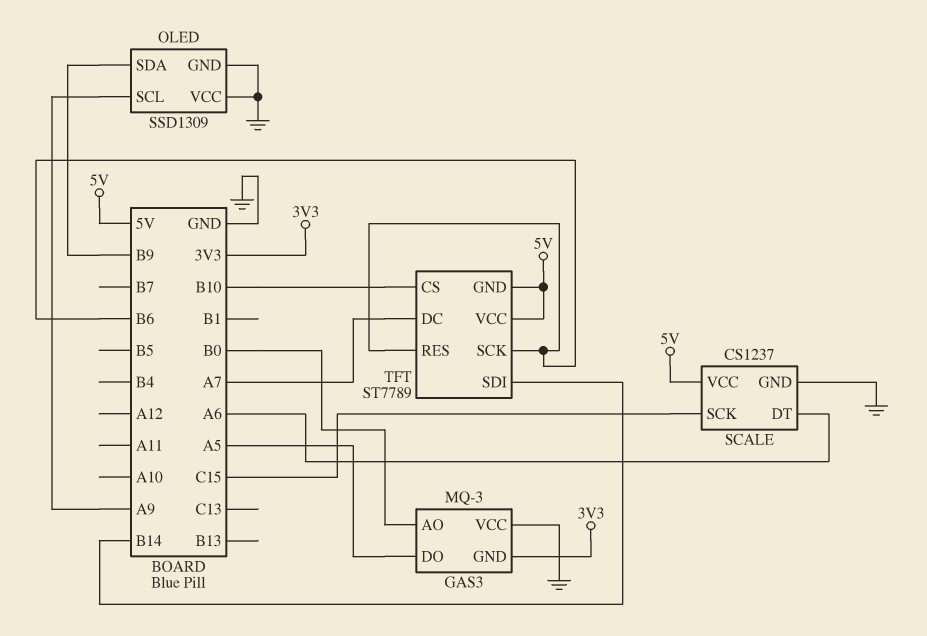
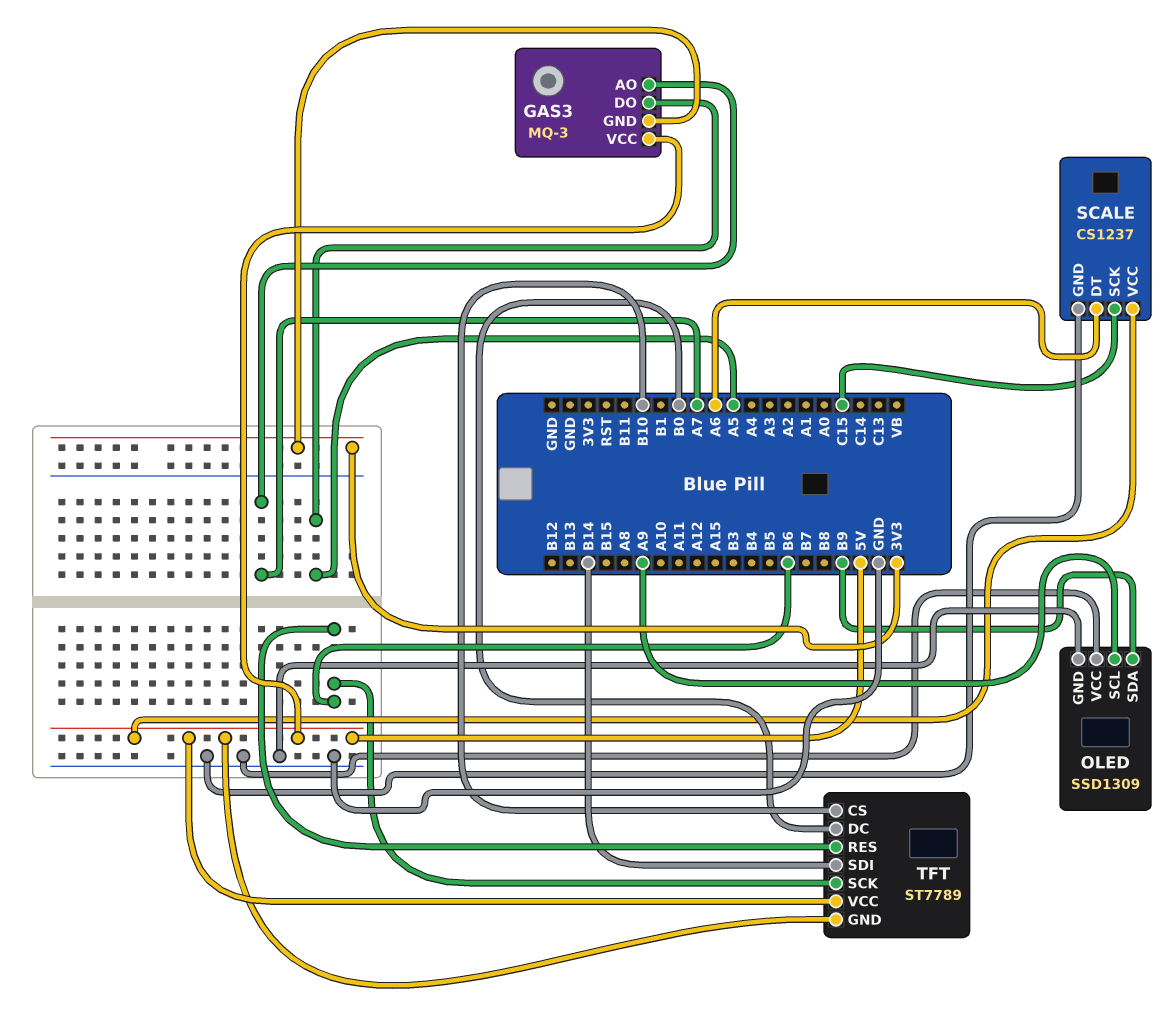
GAS3 pin AO: B0 -> A7
GAS3 pin VCC: GND -> 5V
TFT pin DC: A7 -> B0

